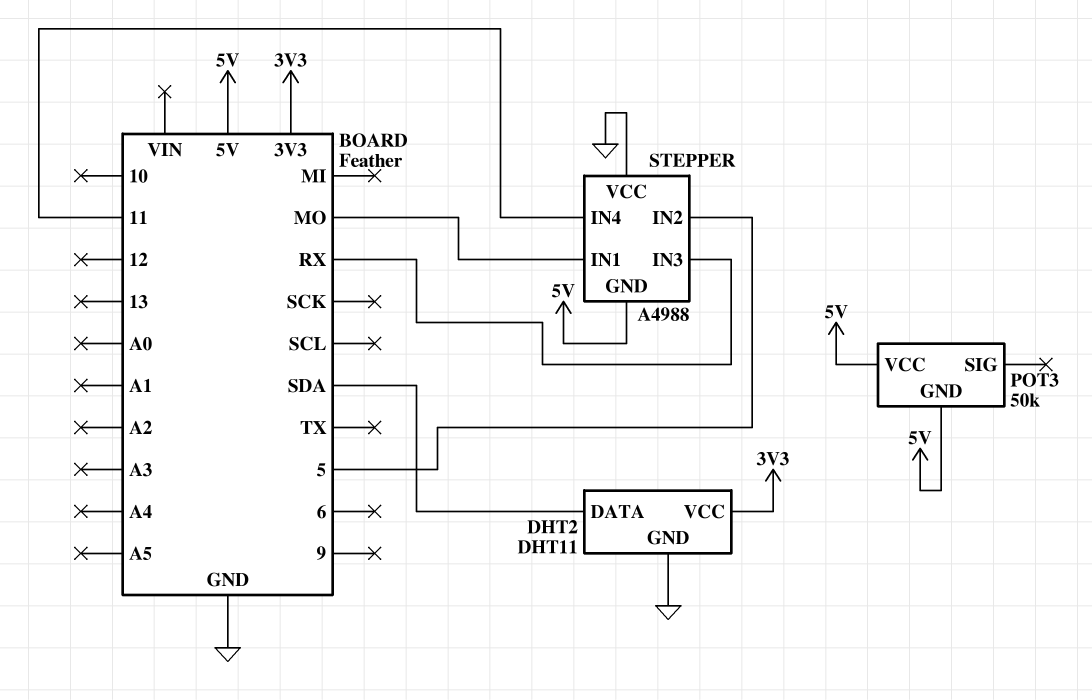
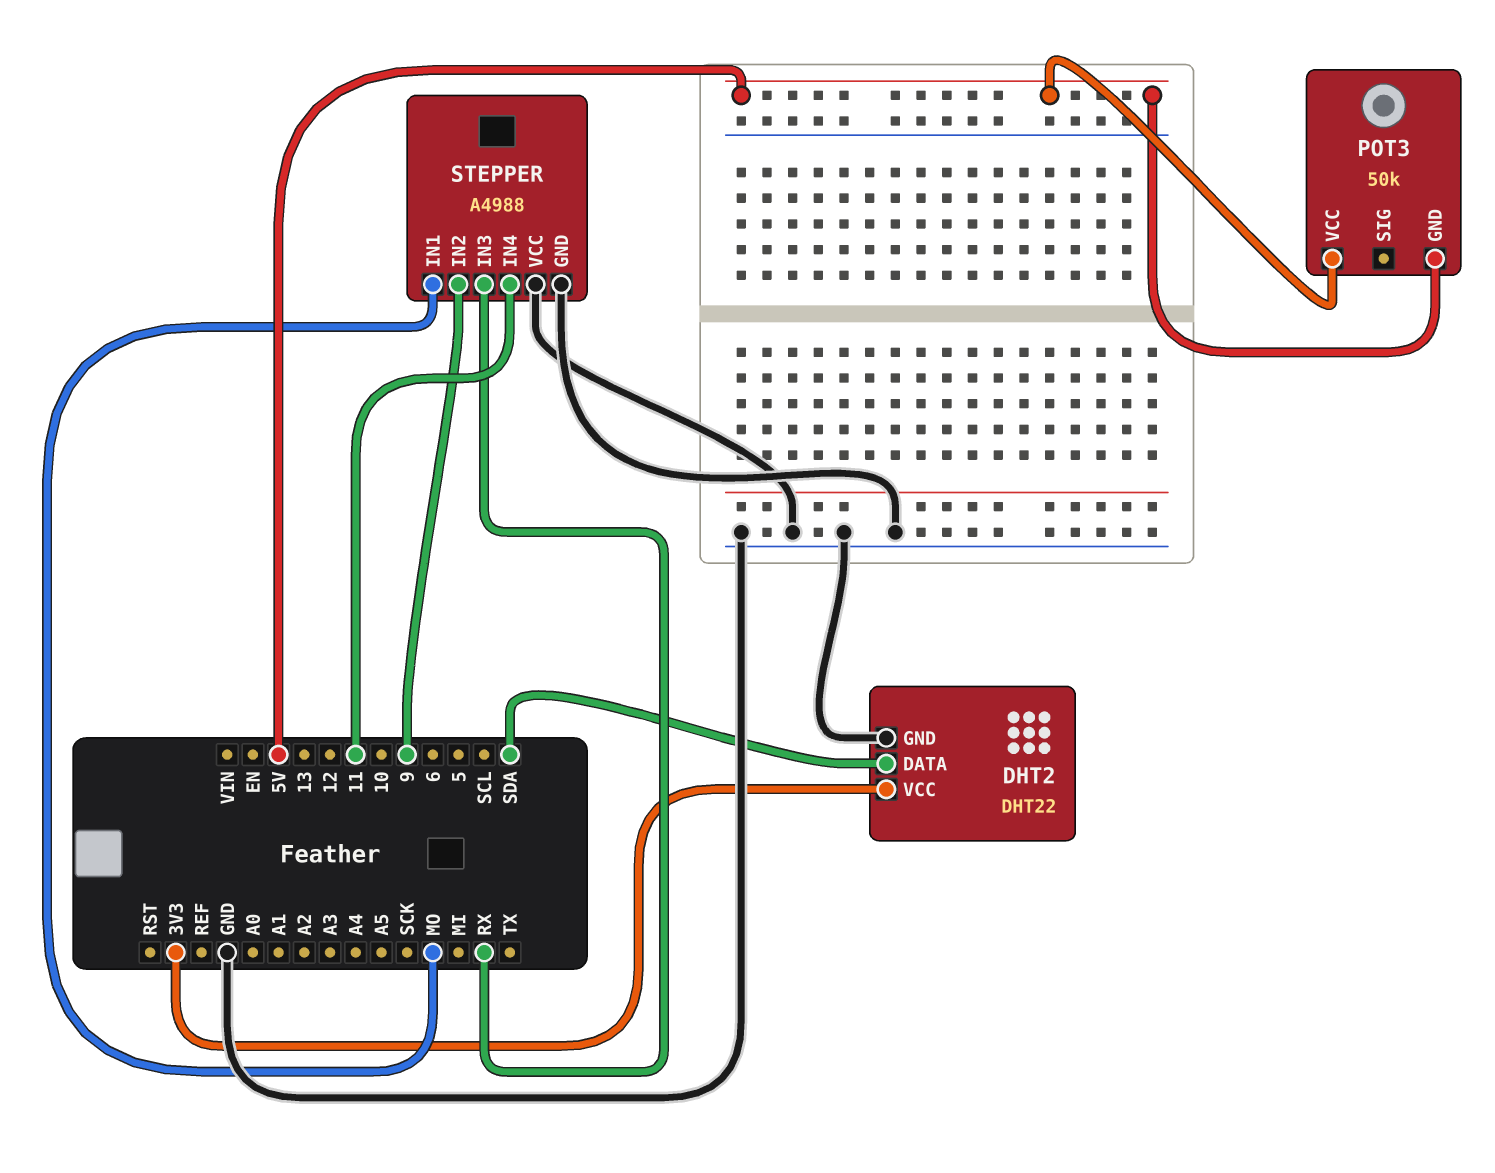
DHT2: DHT11 -> DHT22
STEPPER pin GND: 5V -> GND
STEPPER pin IN2: 5 -> 9

